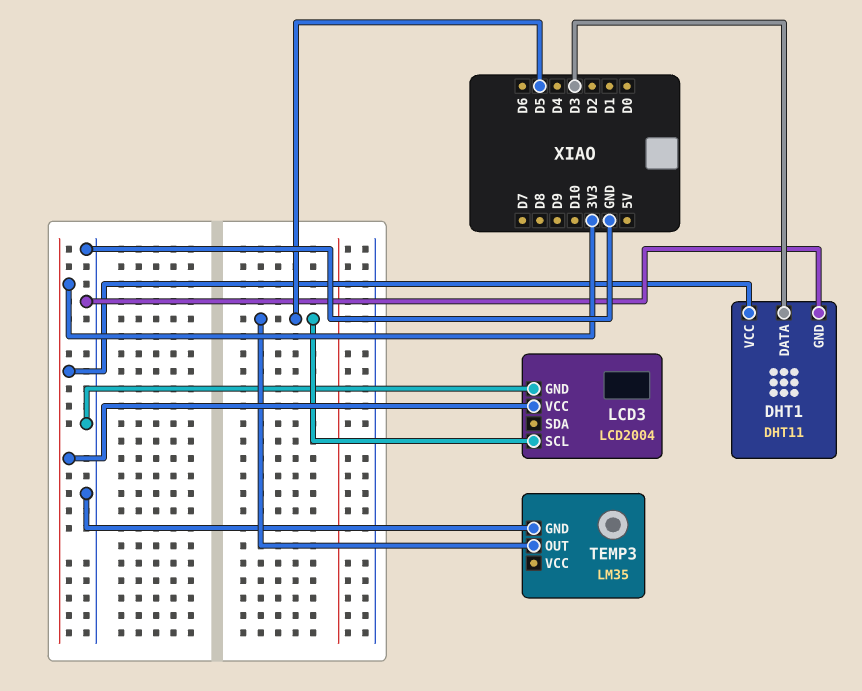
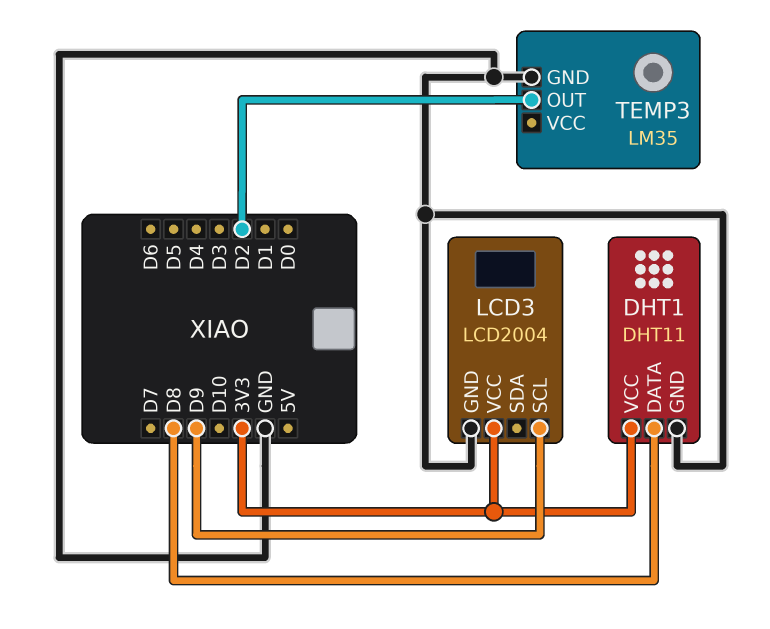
DHT1 pin DATA: D3 -> D8
LCD3 pin SCL: D5 -> D9
TEMP3 pin OUT: D5 -> D2

